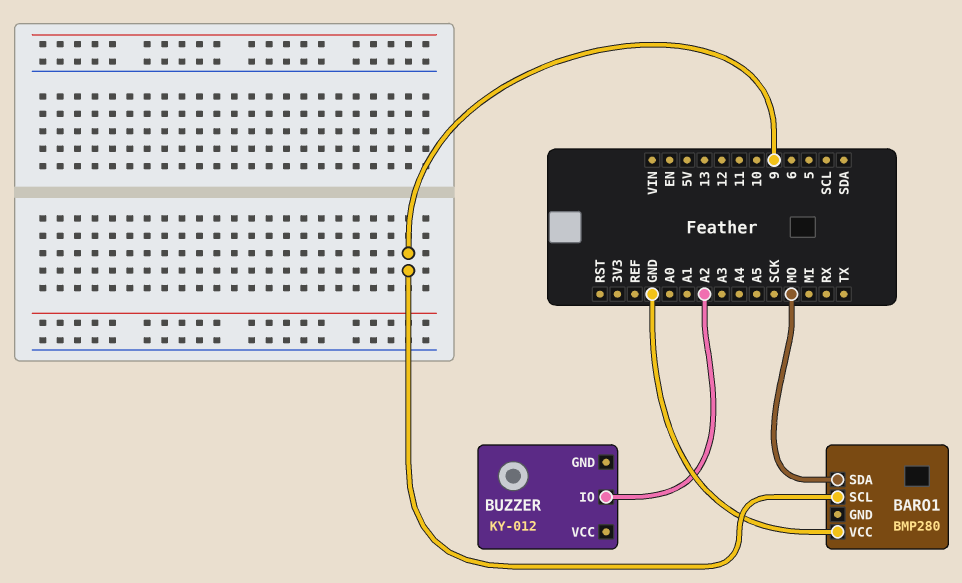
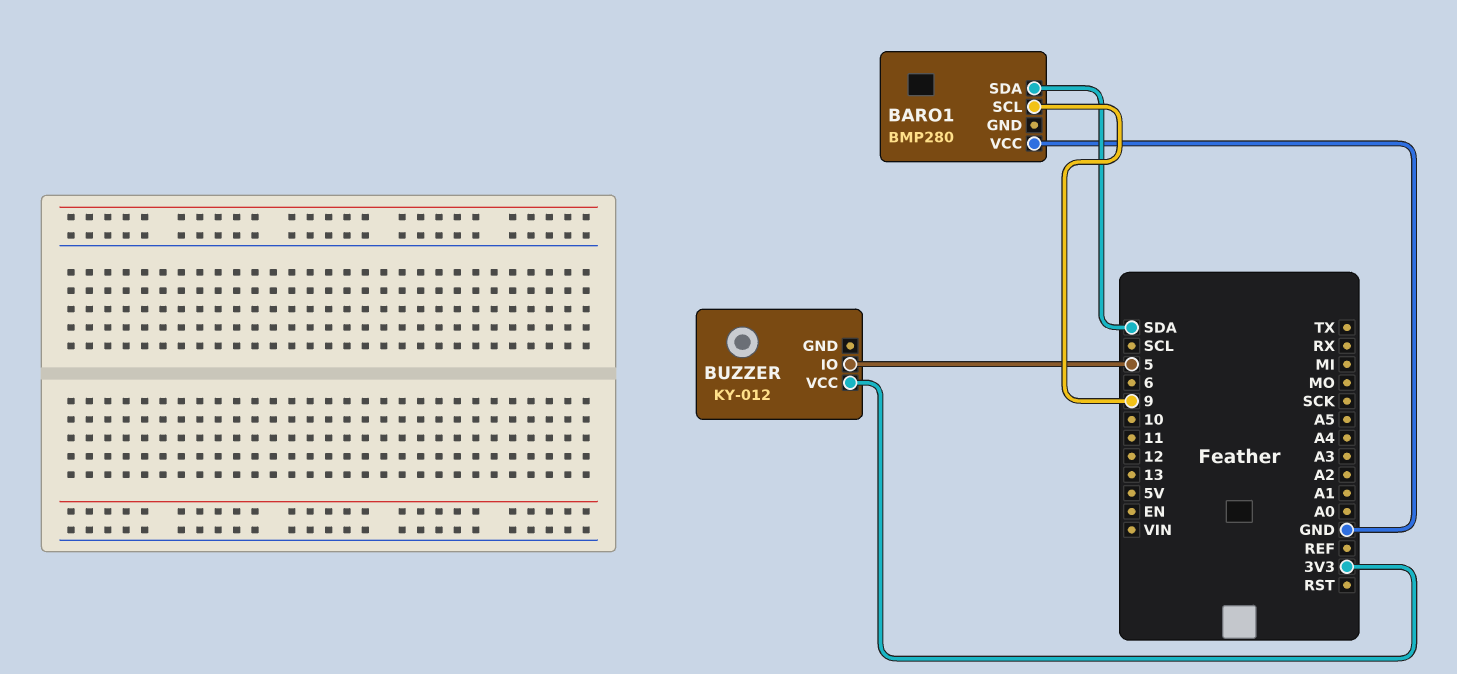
BARO1 pin SDA: MO -> SDA
BUZZER pin IO: A2 -> 5
BUZZER pin VCC: none -> 3V3

